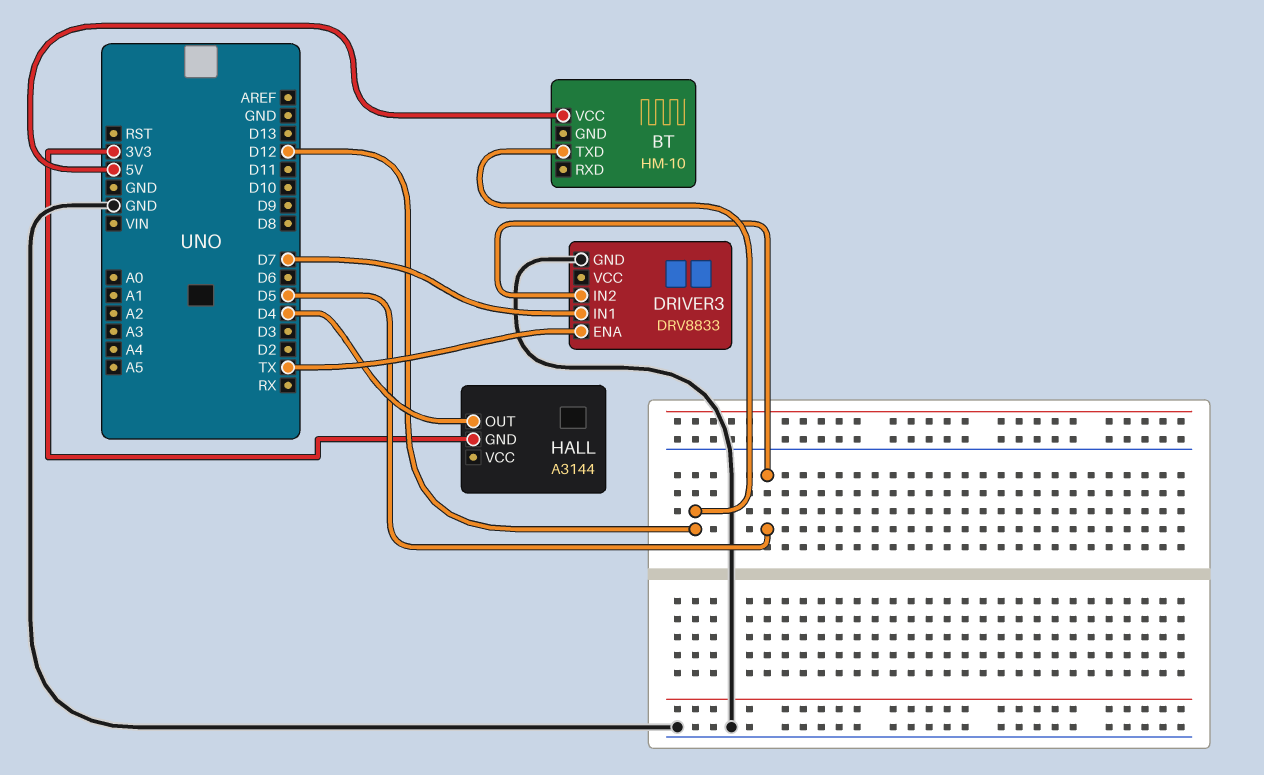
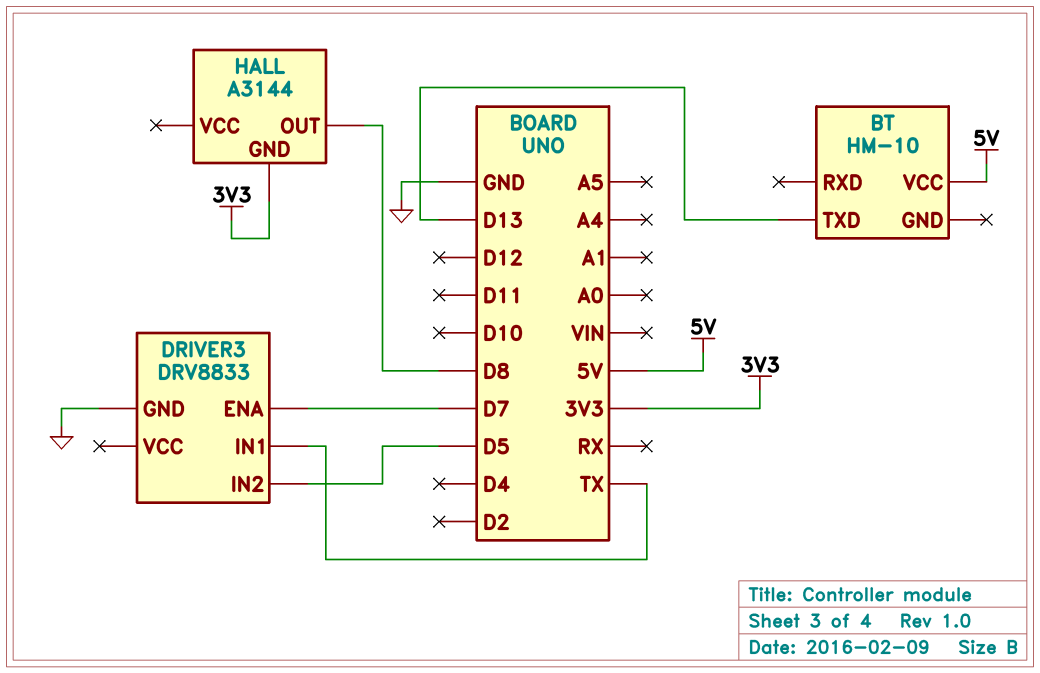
BT pin TXD: D12 -> D13
DRIVER3 pin ENA: TX -> D7
DRIVER3 pin IN1: D7 -> TX
HALL pin OUT: D4 -> D8

